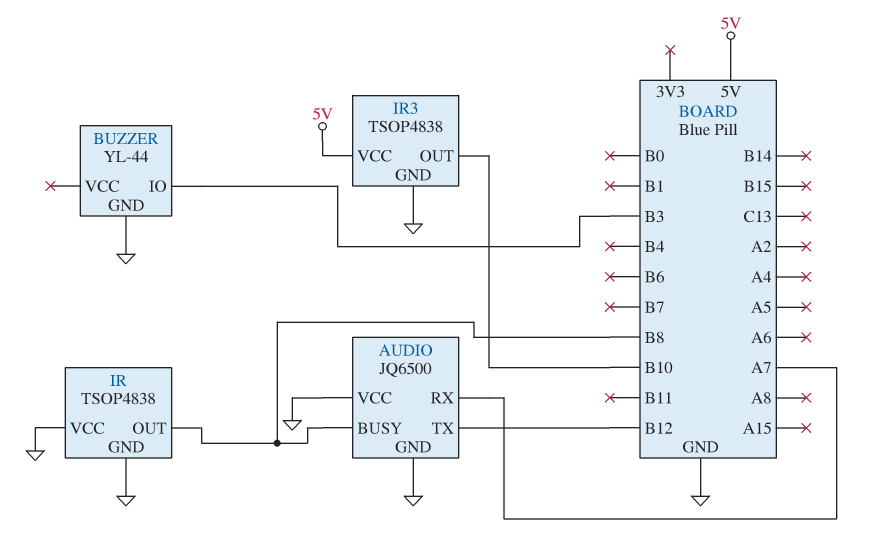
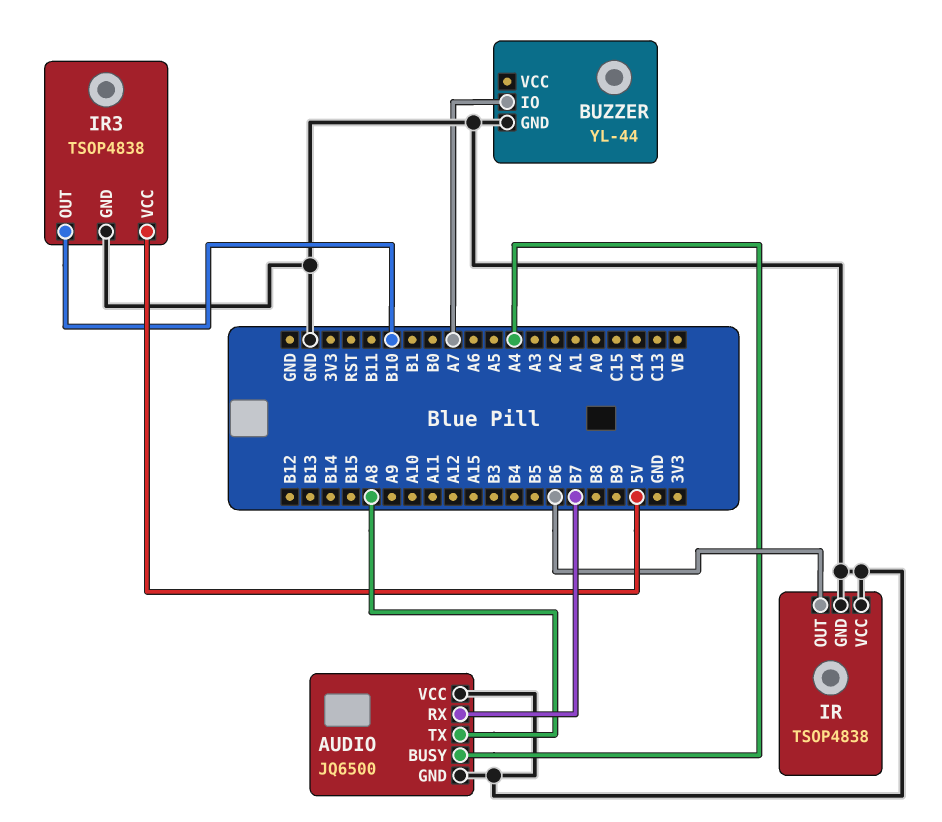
AUDIO pin BUSY: B8 -> A4
AUDIO pin RX: A7 -> B7
AUDIO pin TX: B12 -> A8
BUZZER pin IO: B3 -> A7
IR pin OUT: B8 -> B6

